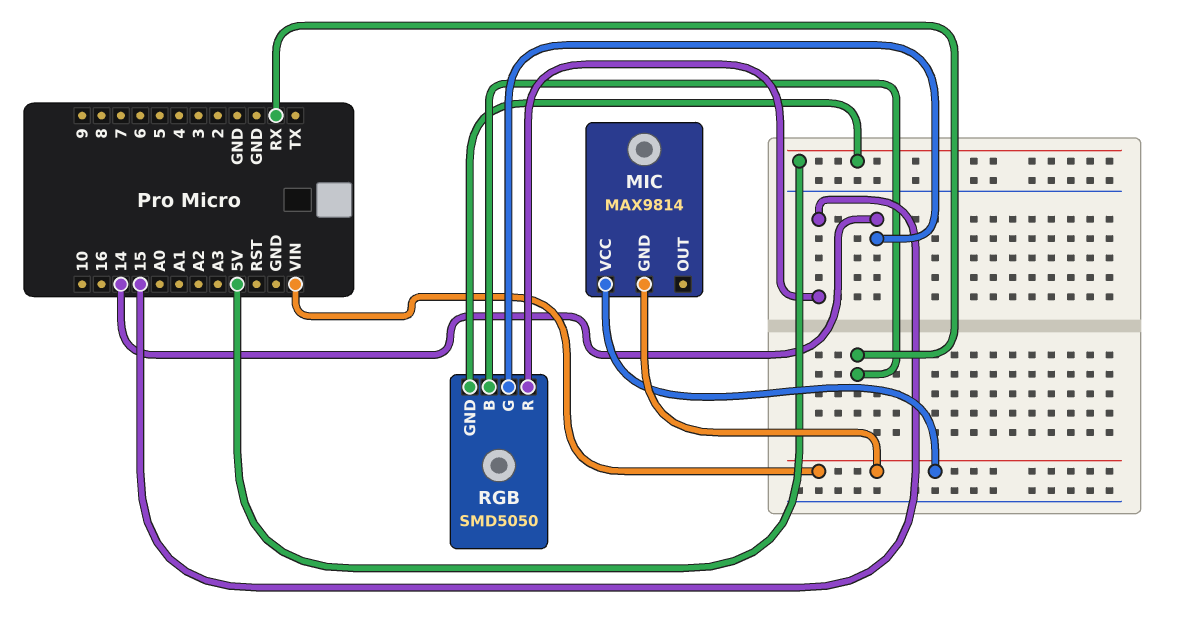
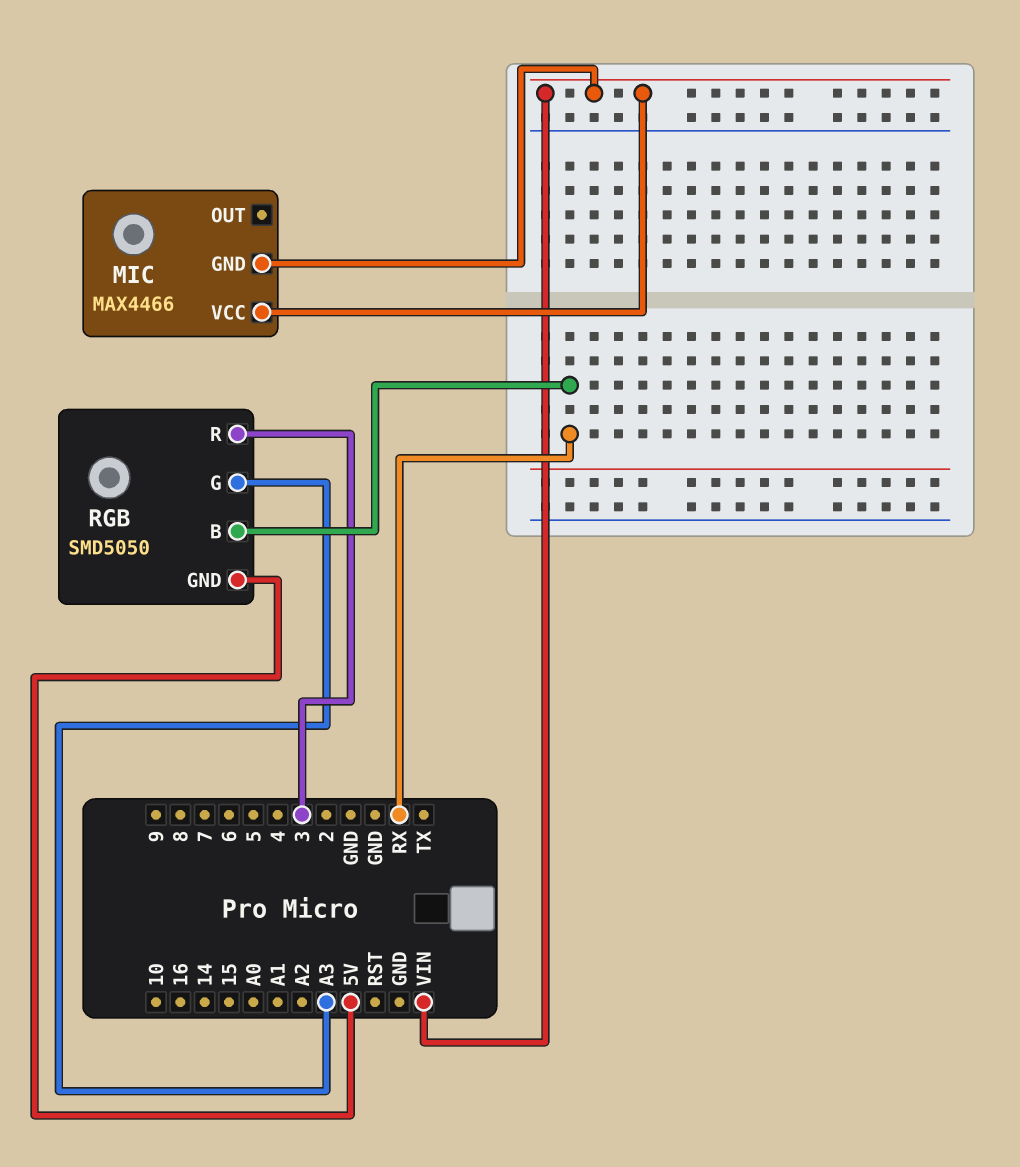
MIC: MAX9814 -> MAX4466
RGB pin G: 14 -> A3
RGB pin R: 15 -> 3

